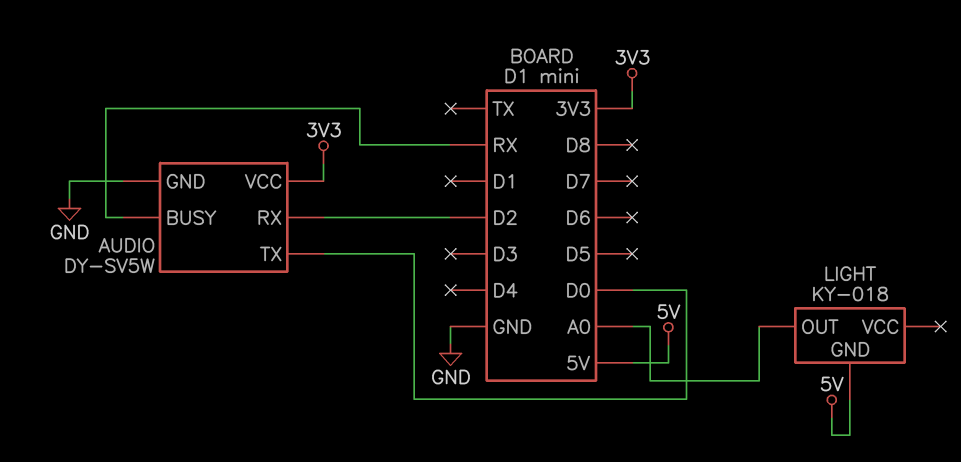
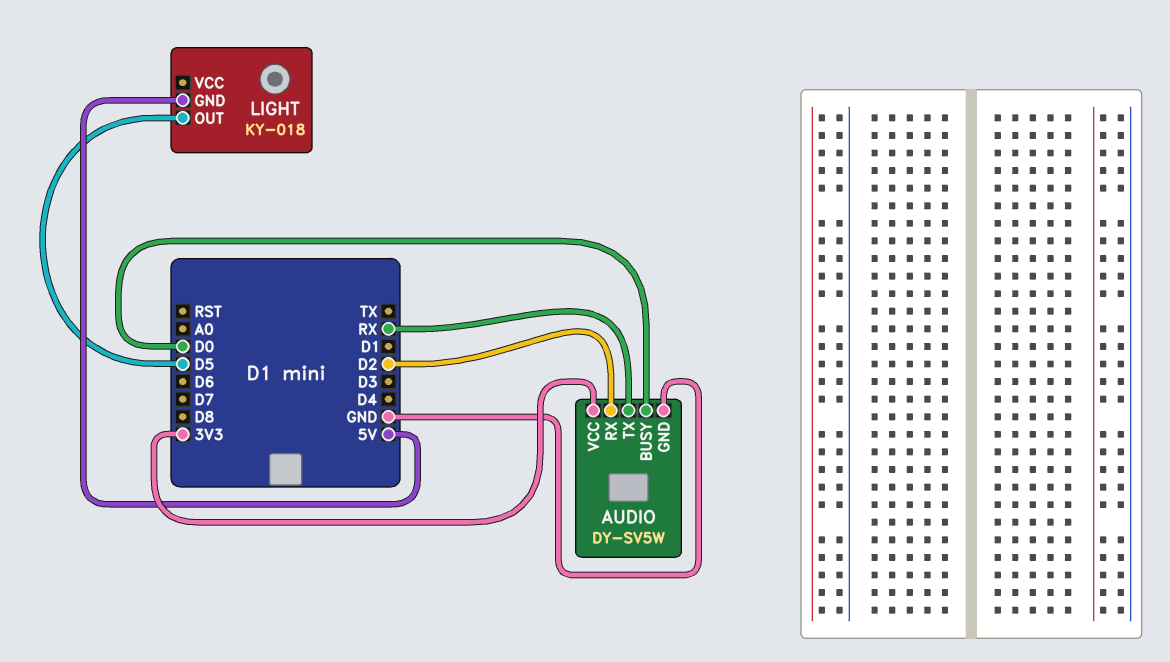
AUDIO pin BUSY: RX -> D0
AUDIO pin TX: D0 -> RX
LIGHT pin OUT: A0 -> D5

